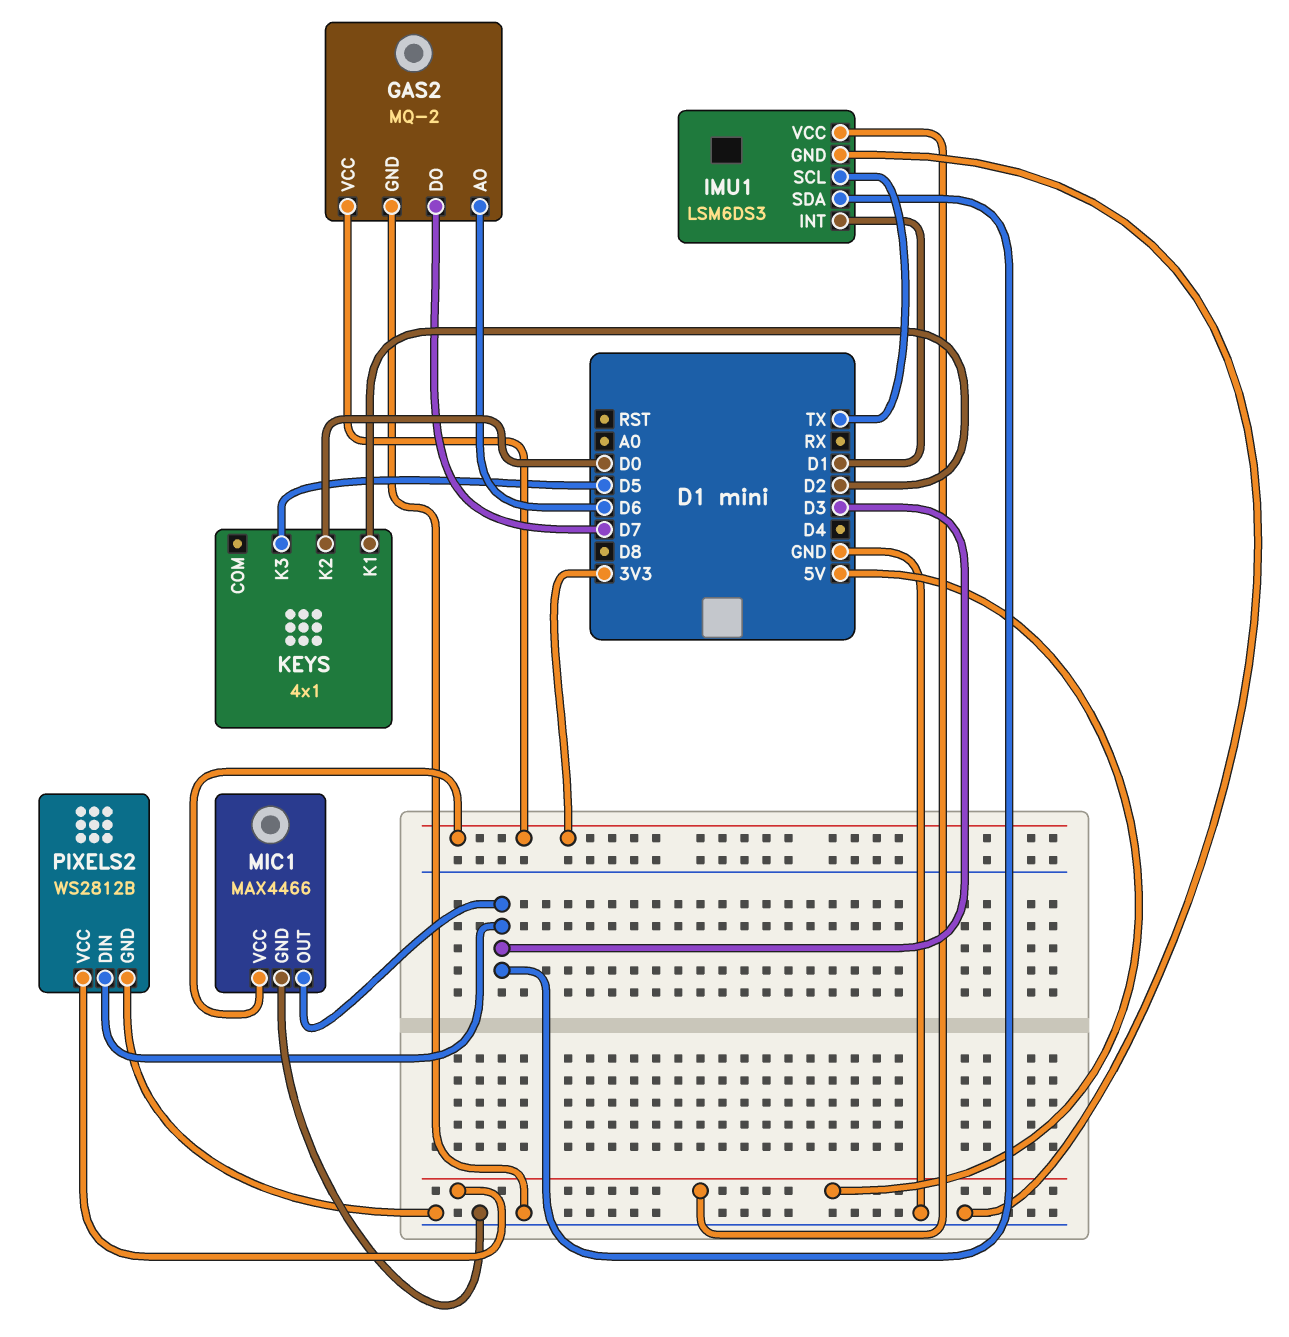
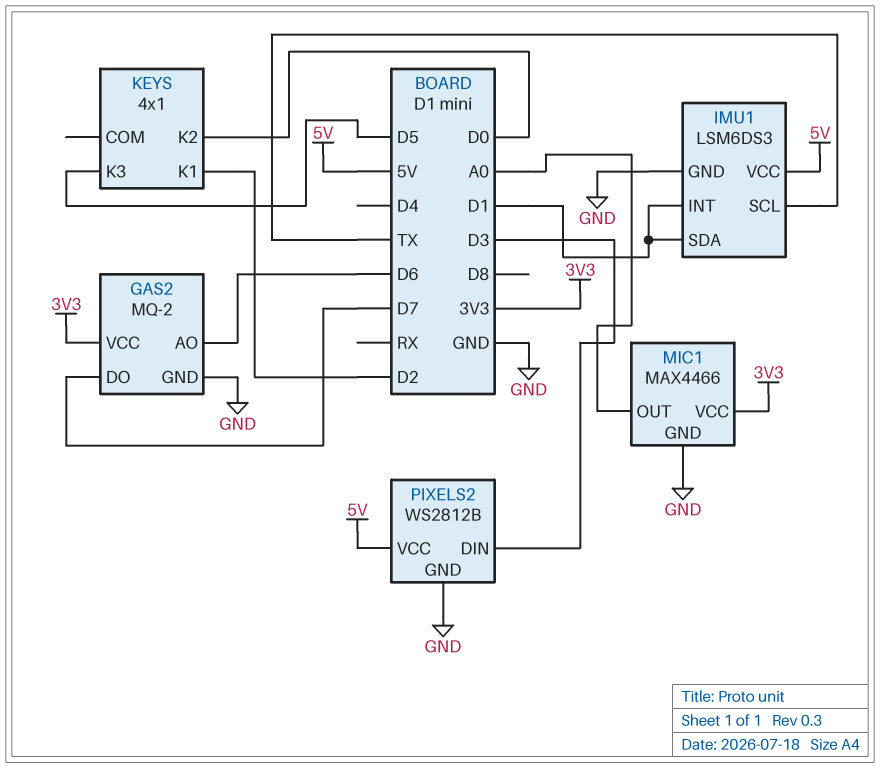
IMU1 pin SDA: D3 -> D1
MIC1 pin OUT: D3 -> A0

